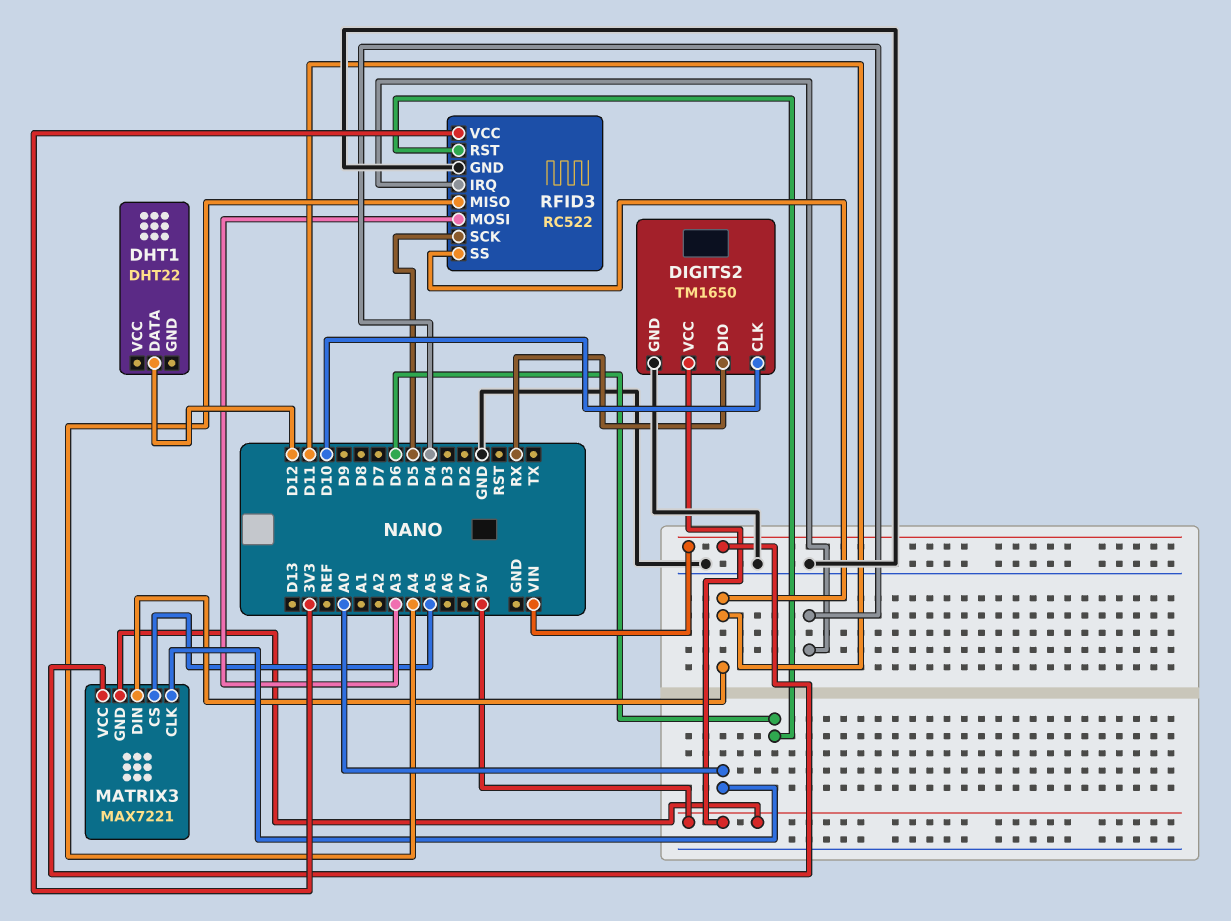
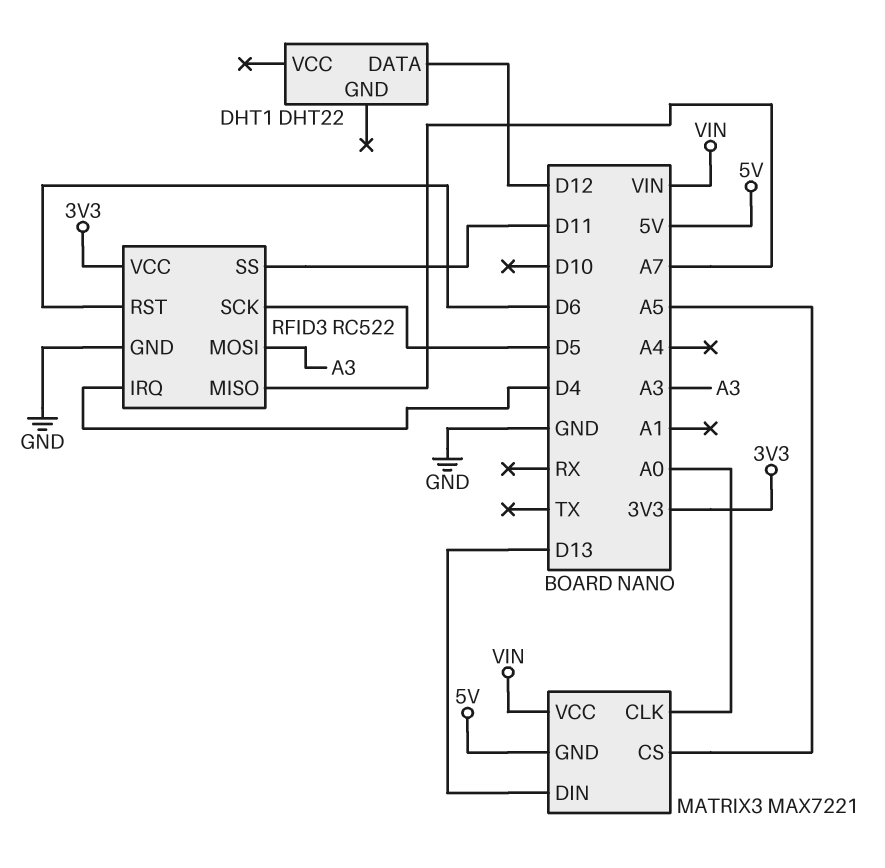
DIGITS2: TM1650 -> none
DIGITS2 pin CLK: D10 -> none
DIGITS2 pin DIO: RX -> none
DIGITS2 pin GND: GND -> none
DIGITS2 pin VCC: 5V -> none
MATRIX3 pin DIN: D11 -> D13
RFID3 pin MISO: A4 -> A7

